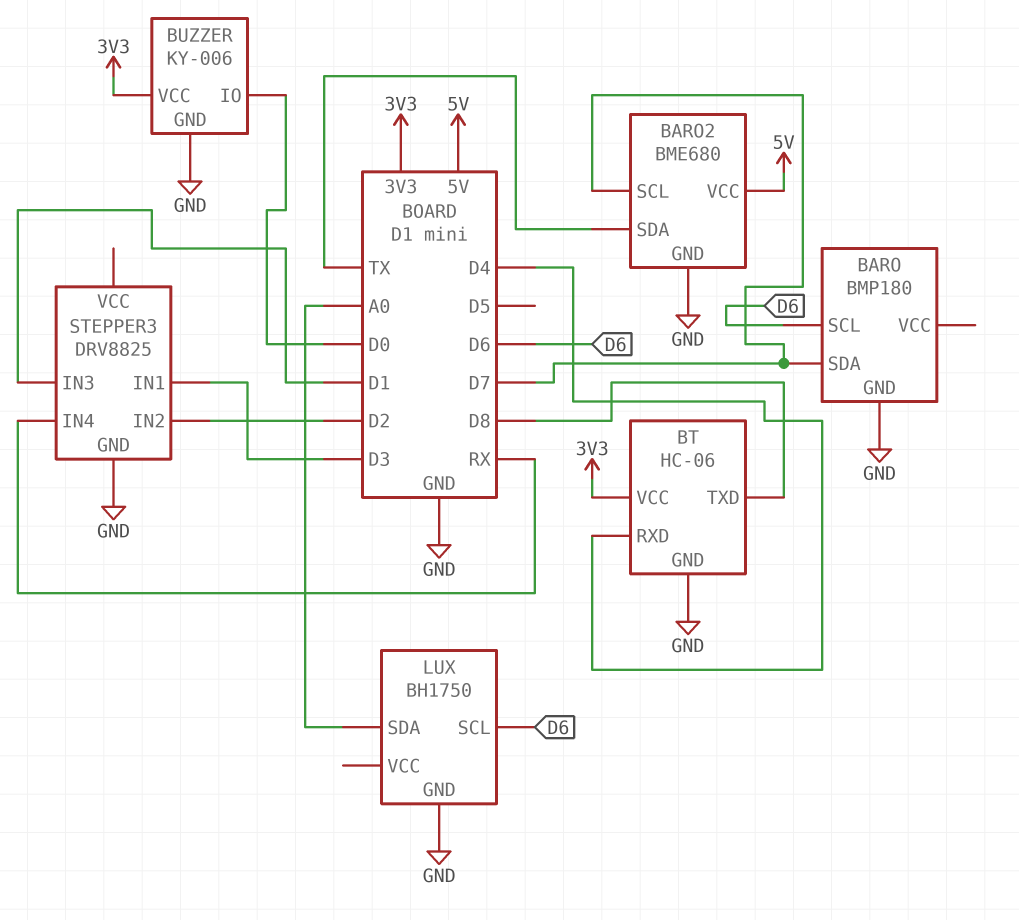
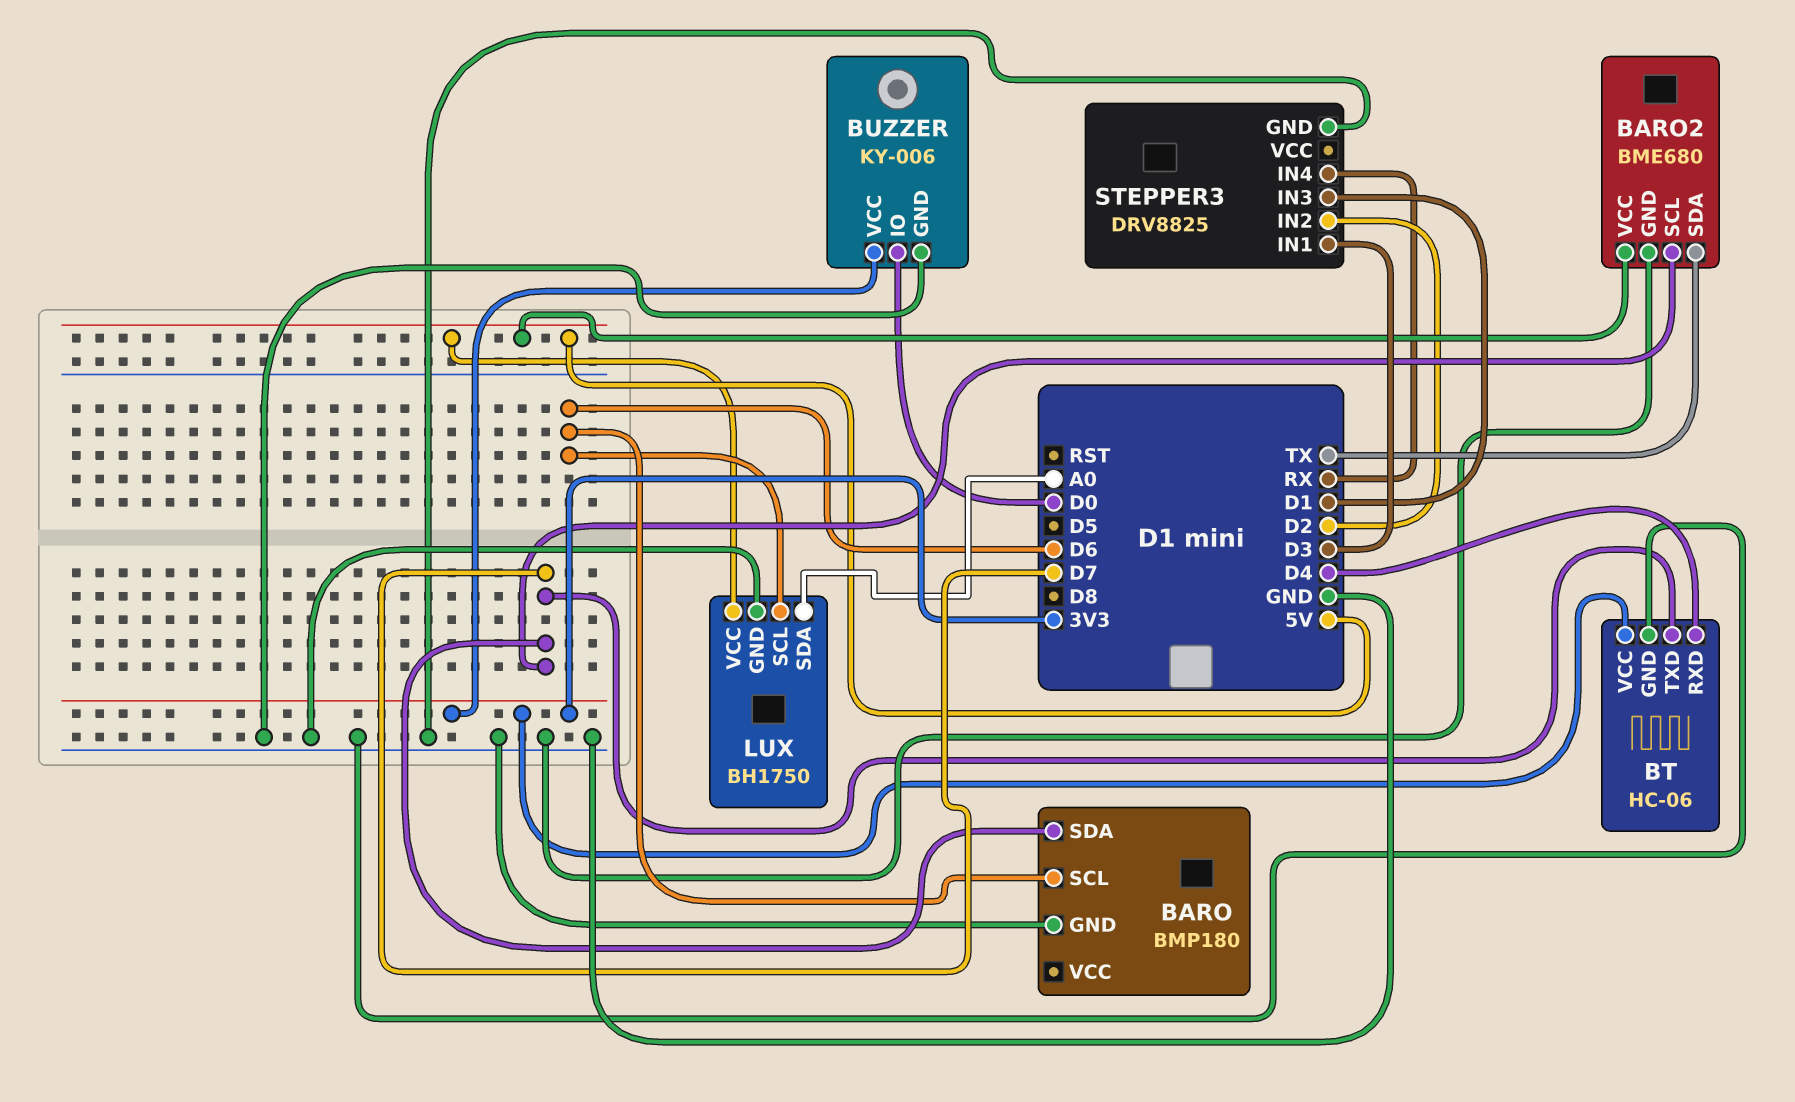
BT pin TXD: D8 -> D7
LUX pin VCC: none -> 5V

